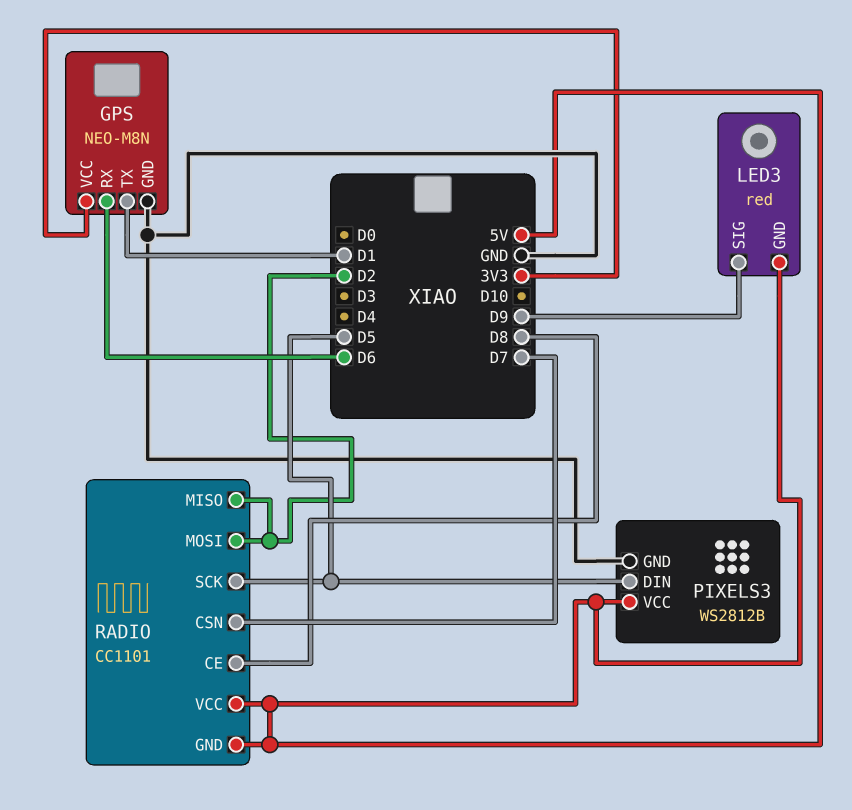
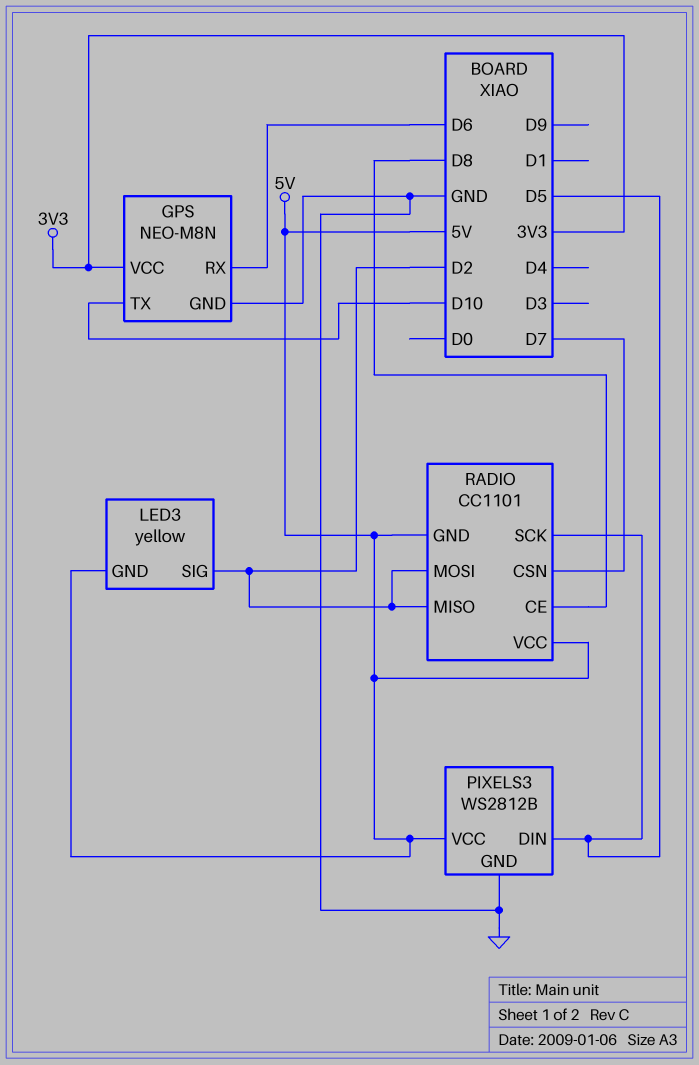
GPS pin TX: D1 -> D10
LED3: red -> yellow
LED3 pin SIG: D9 -> D2

